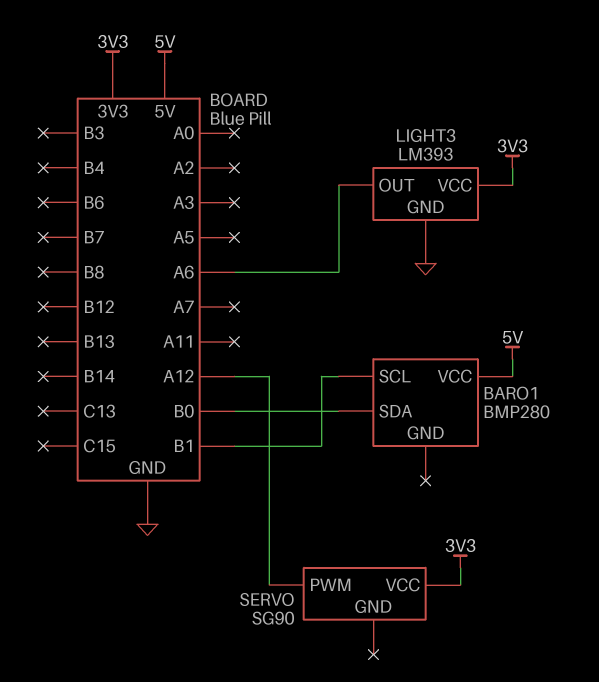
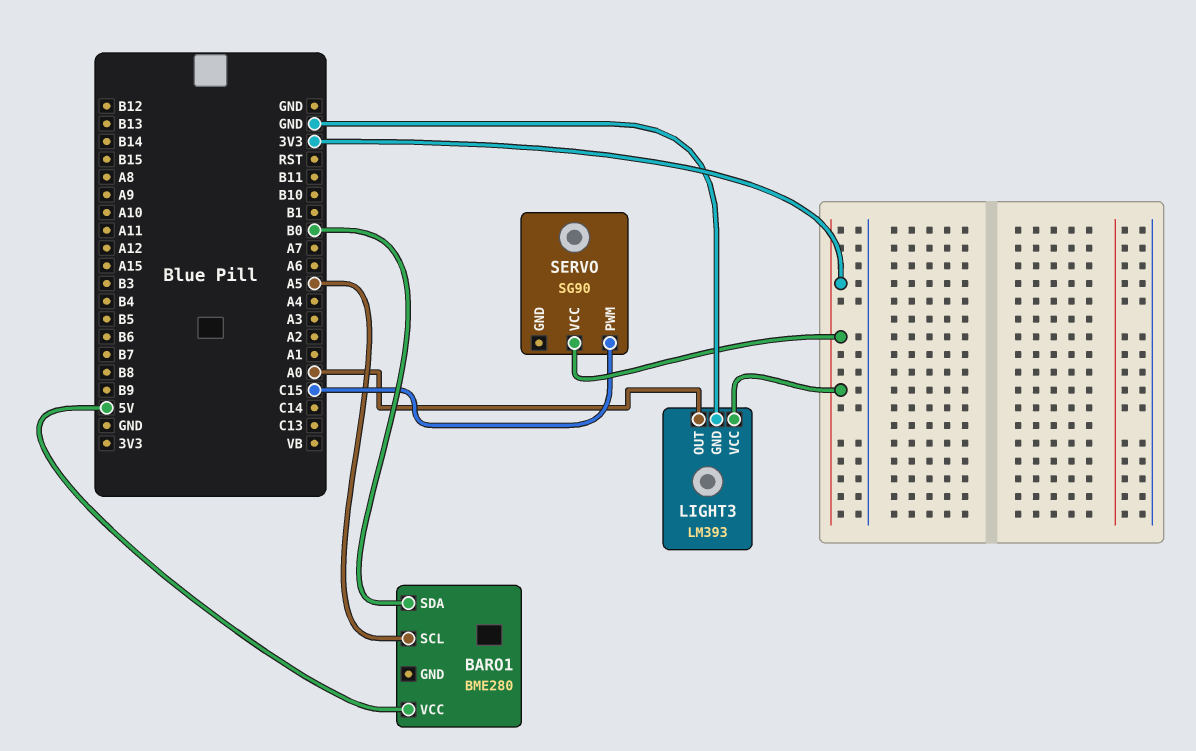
BARO1: BMP280 -> BME280
BARO1 pin SCL: B1 -> A5
LIGHT3 pin OUT: A6 -> A0
SERVO pin PWM: A12 -> C15

